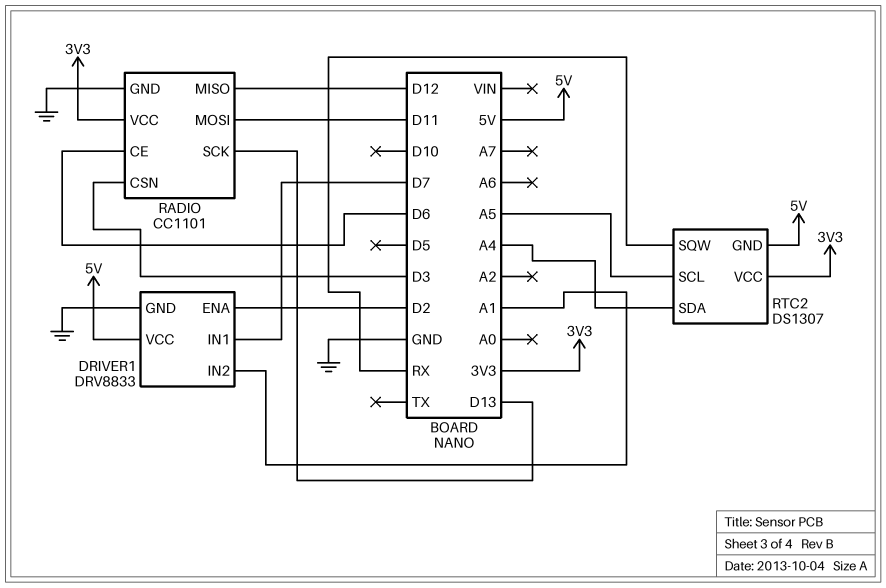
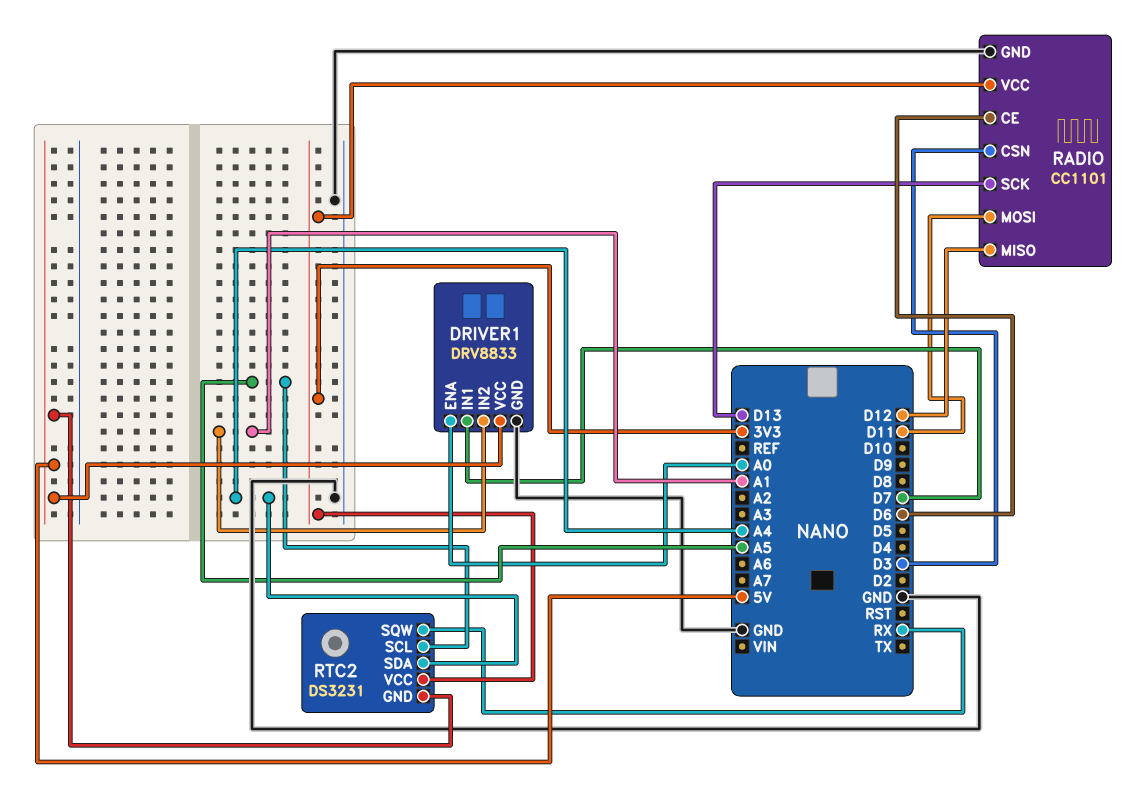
DRIVER1 pin ENA: D2 -> A0
RTC2: DS1307 -> DS3231

